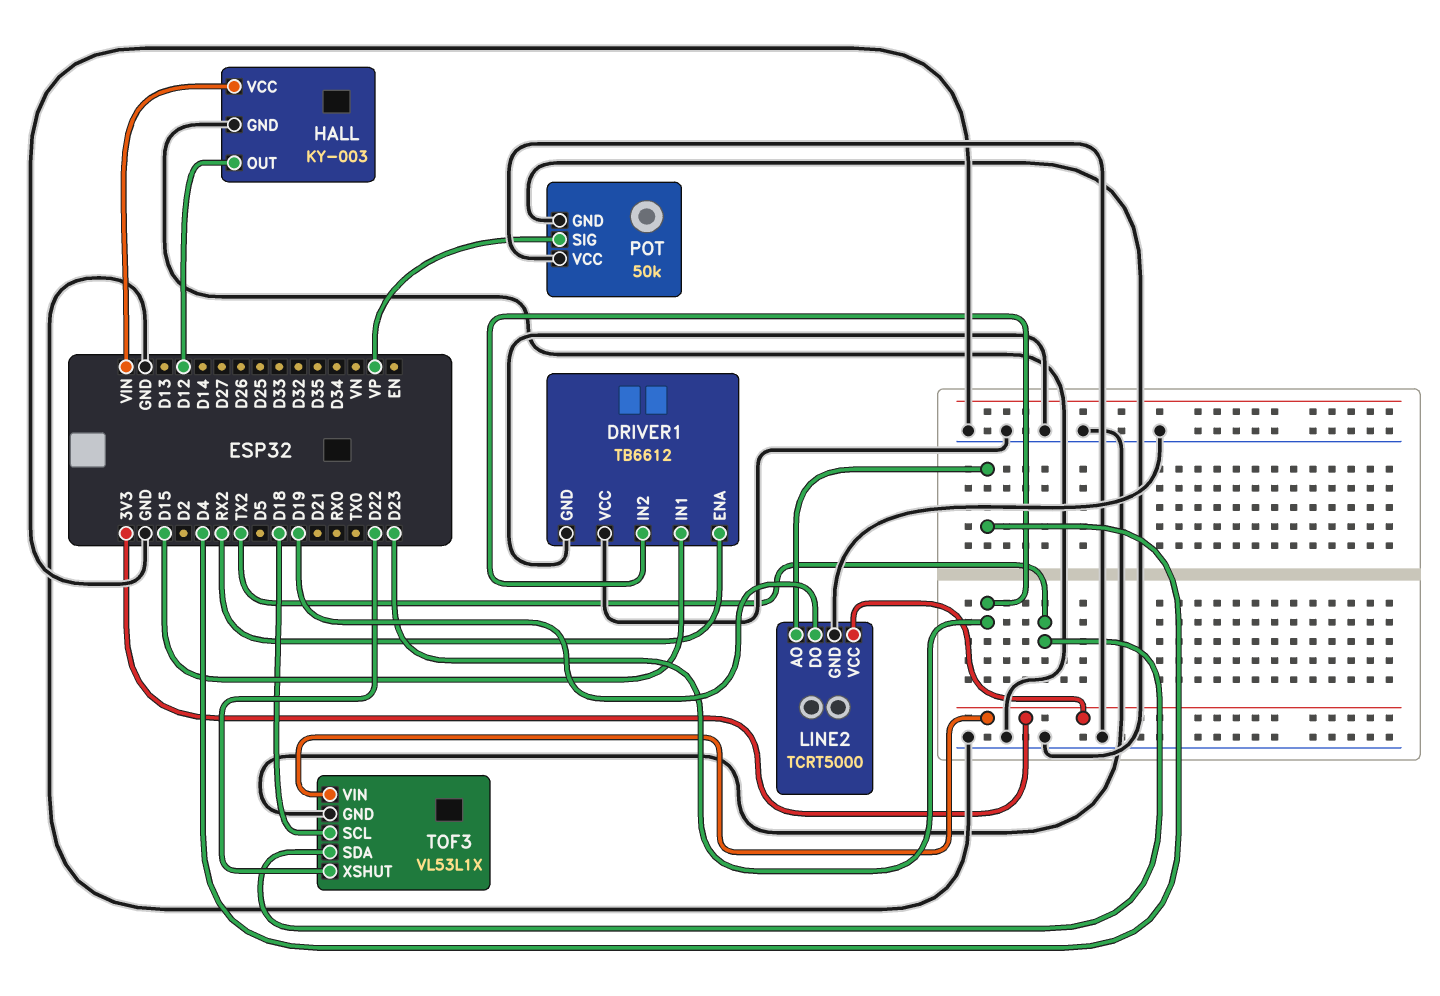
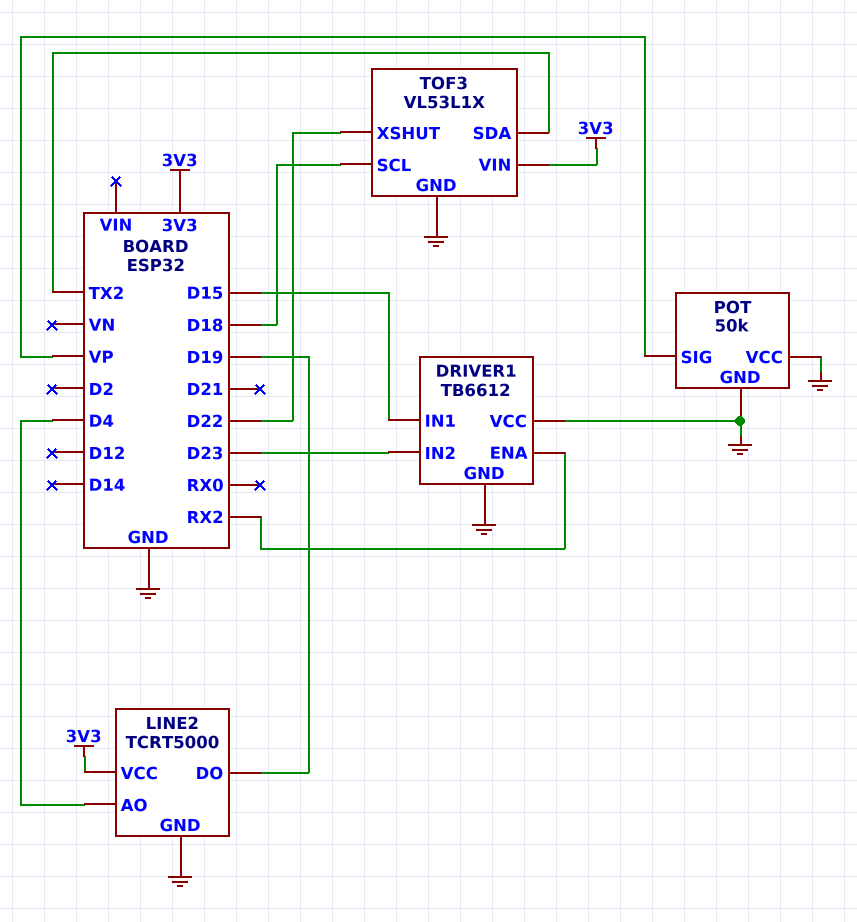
HALL: KY-003 -> none
HALL pin GND: GND -> none
HALL pin OUT: D12 -> none
HALL pin VCC: VIN -> none

